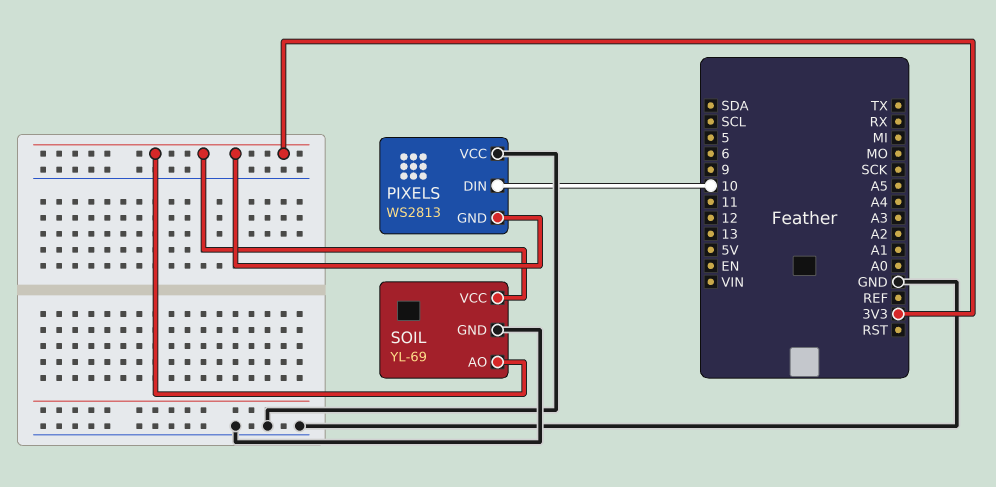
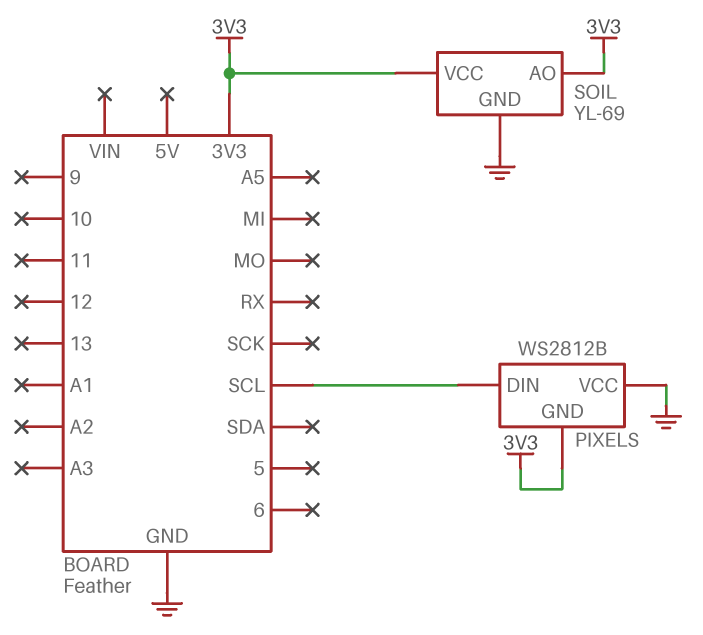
PIXELS: WS2813 -> WS2812B
PIXELS pin DIN: 10 -> SCL

